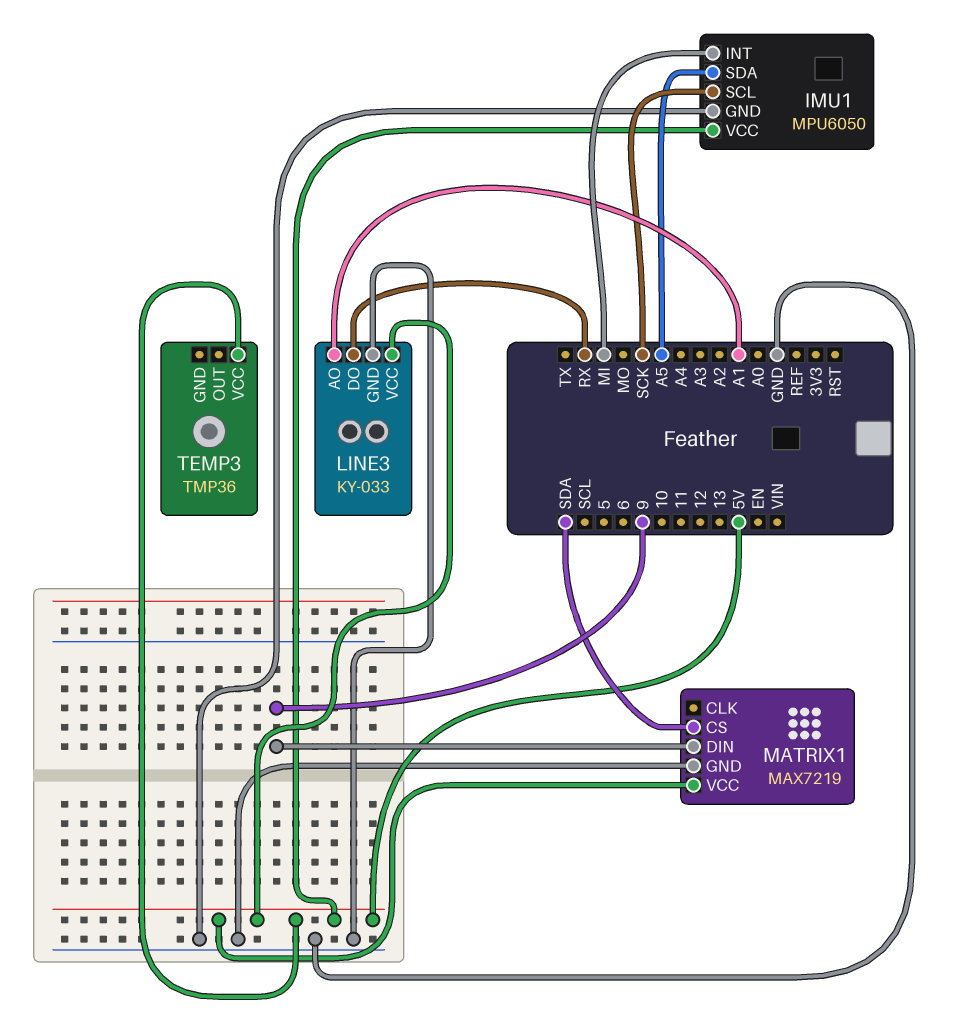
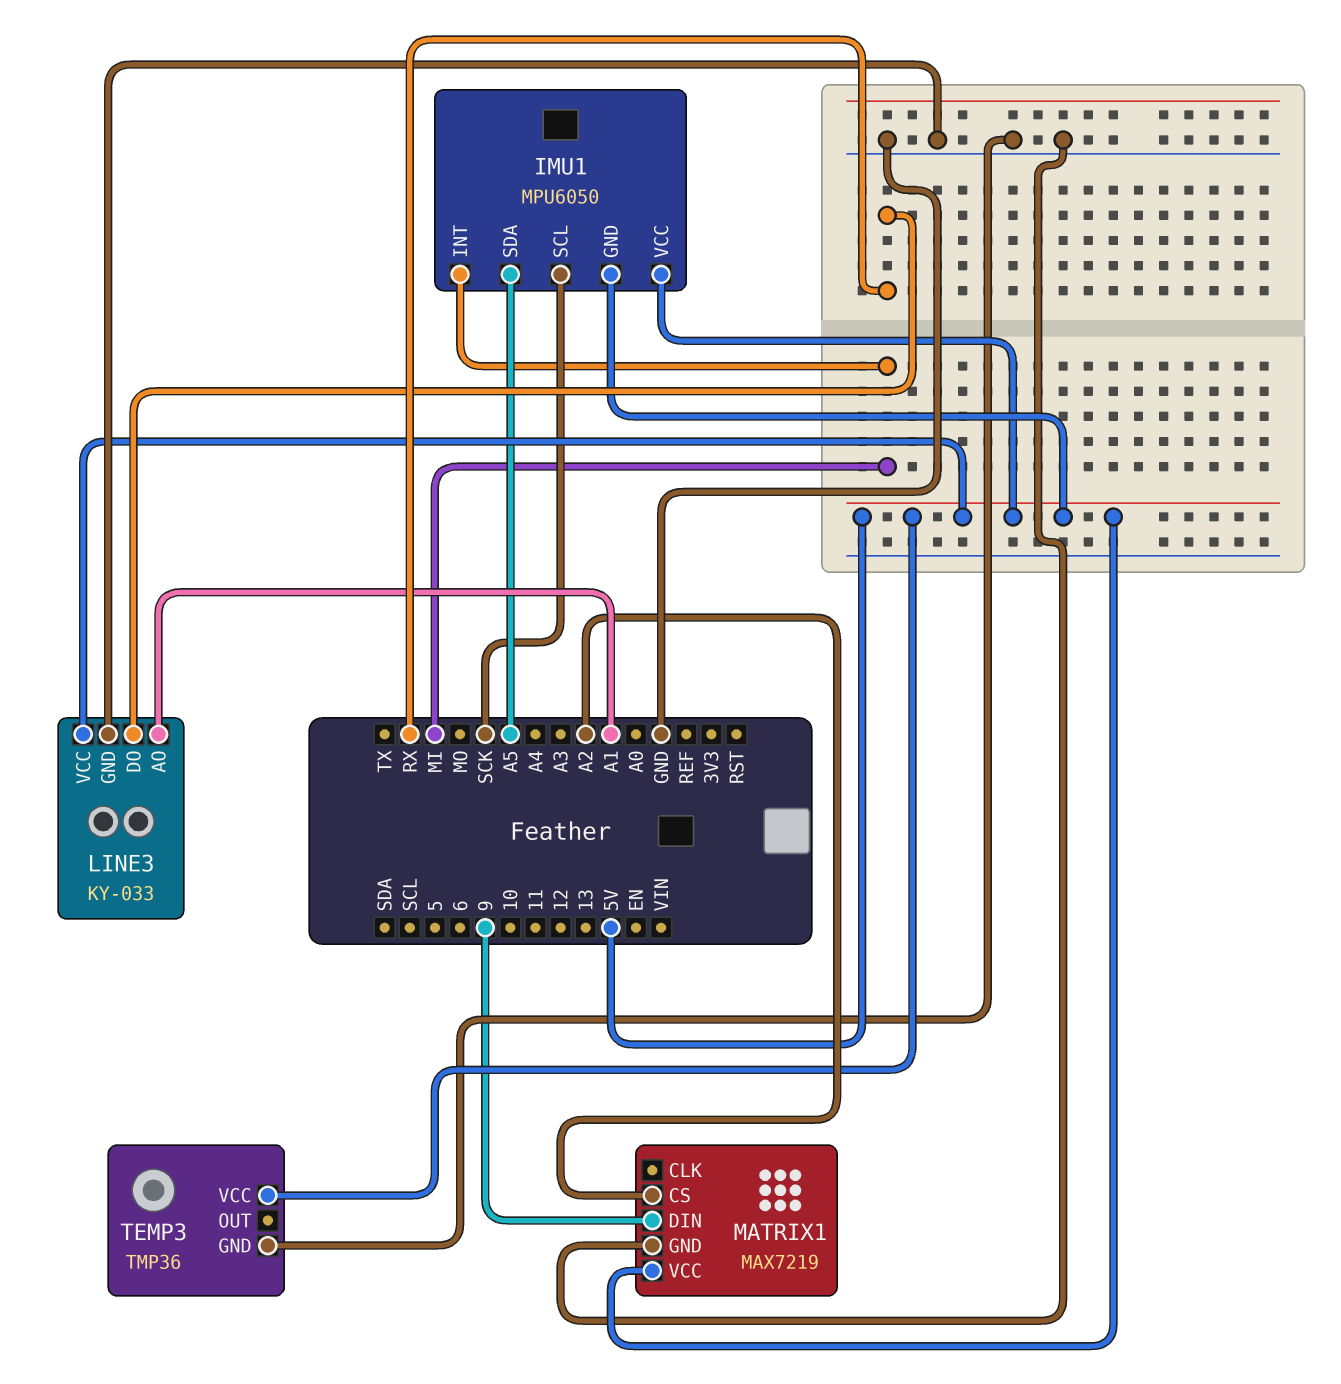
IMU1 pin GND: GND -> 5V
MATRIX1 pin CS: SDA -> A2
TEMP3 pin GND: none -> GND

